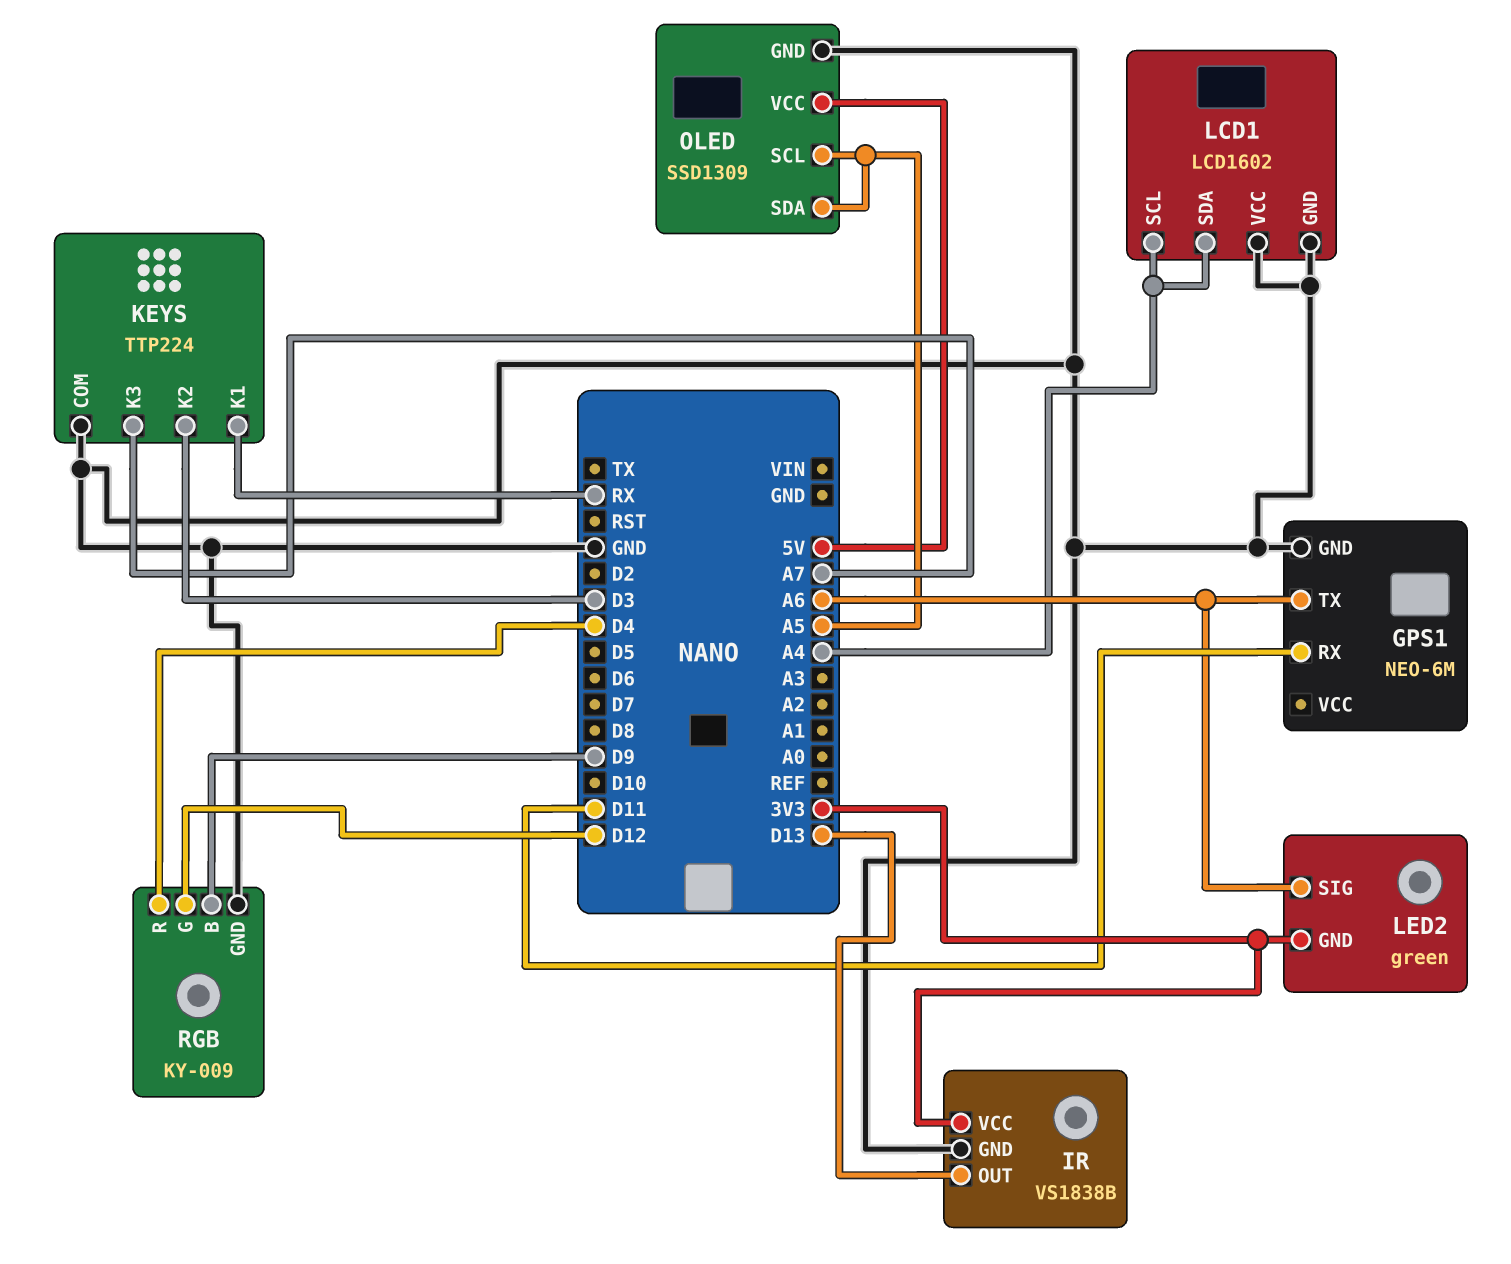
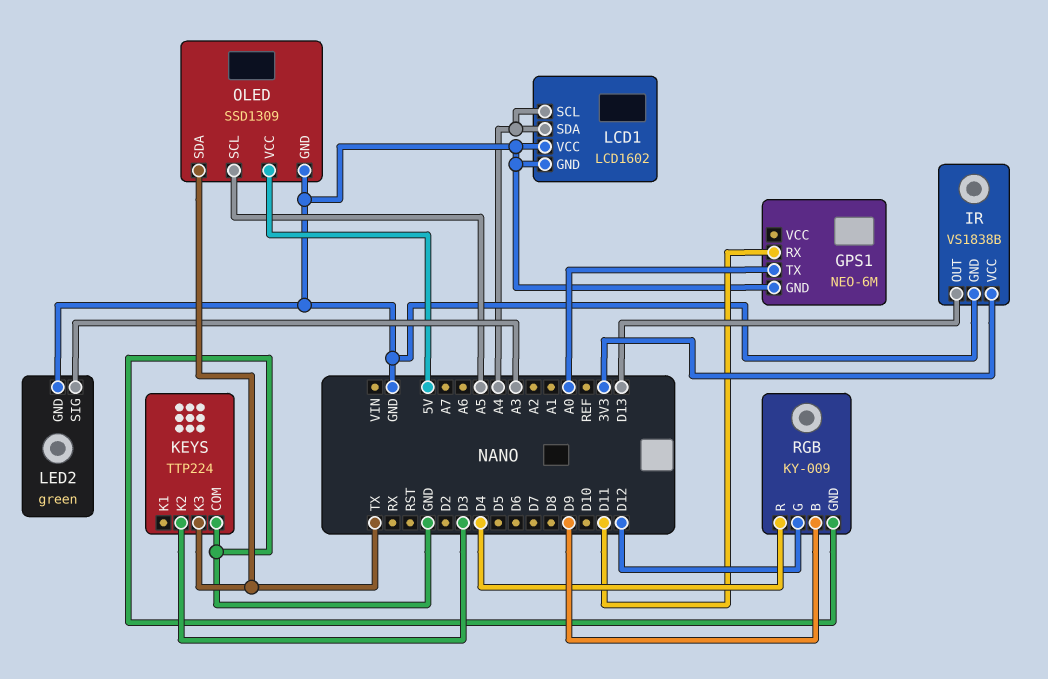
GPS1 pin TX: A6 -> A0
KEYS pin K1: RX -> none
KEYS pin K3: A7 -> TX
LED2 pin GND: 3V3 -> GND
LED2 pin SIG: A6 -> A3
OLED pin SDA: A5 -> TX

